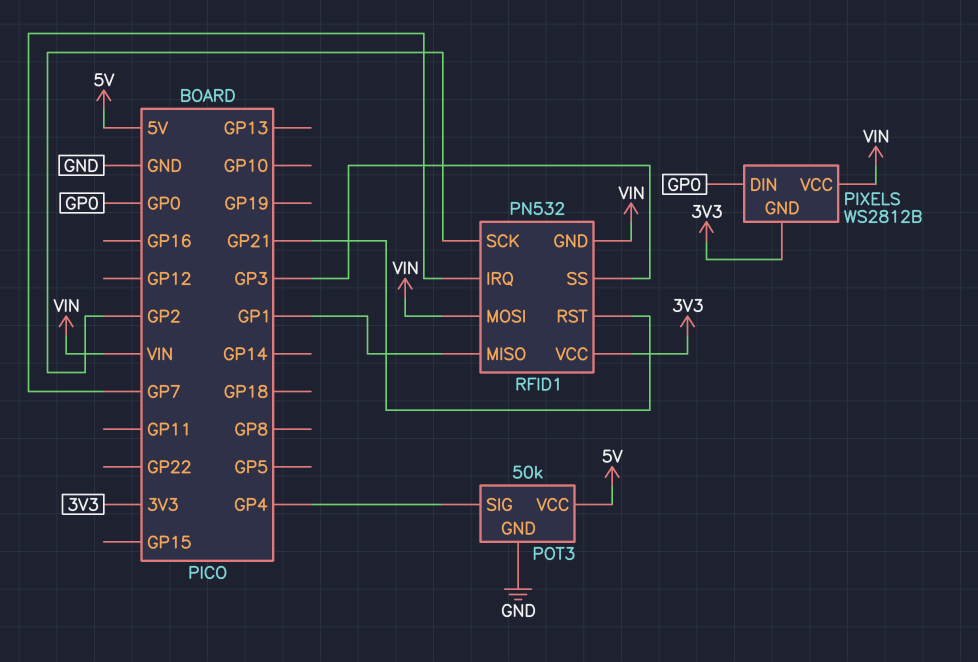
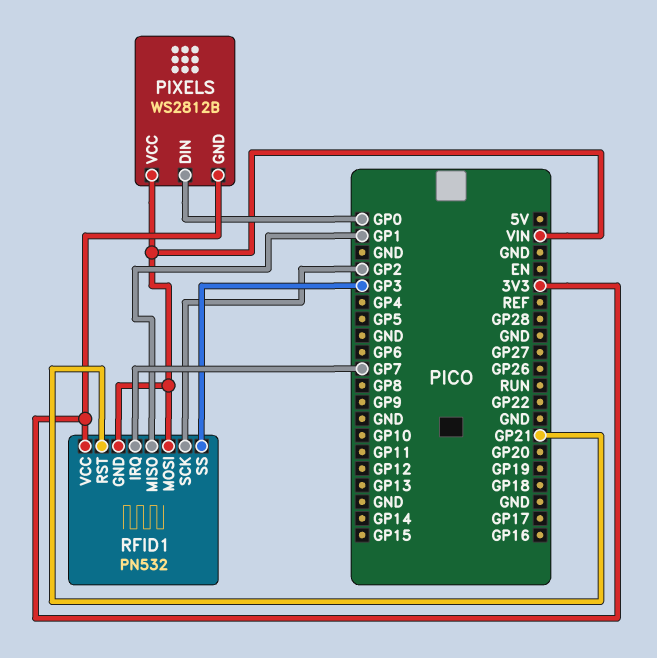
POT3: 50k -> none
POT3 pin GND: GND -> none
POT3 pin SIG: GP4 -> none
POT3 pin VCC: 5V -> none

